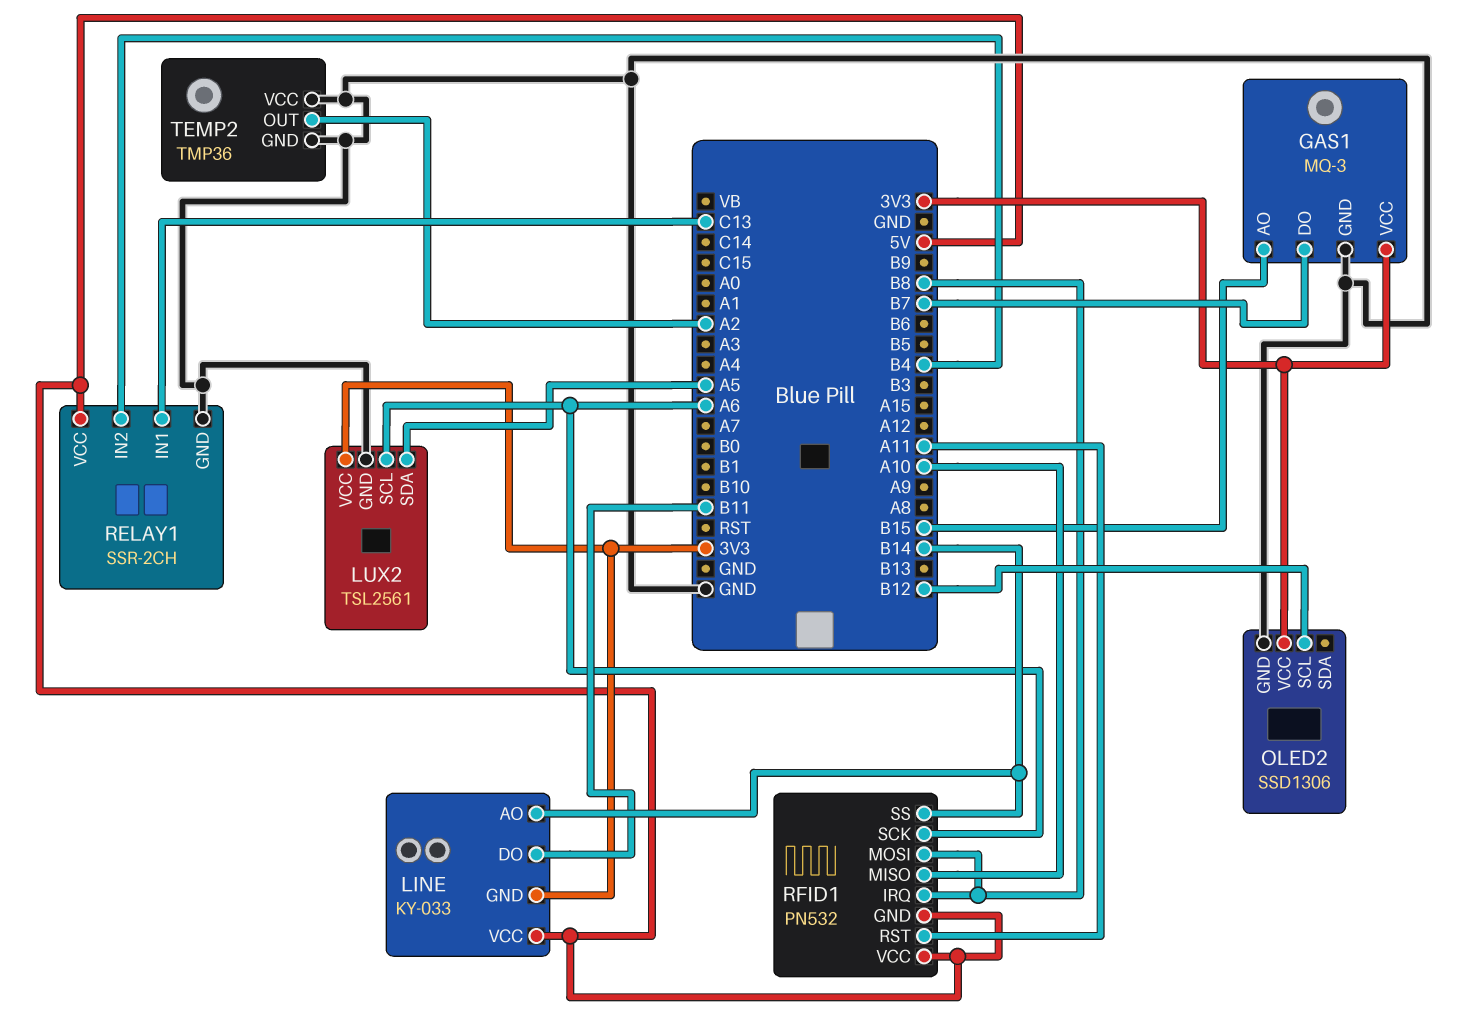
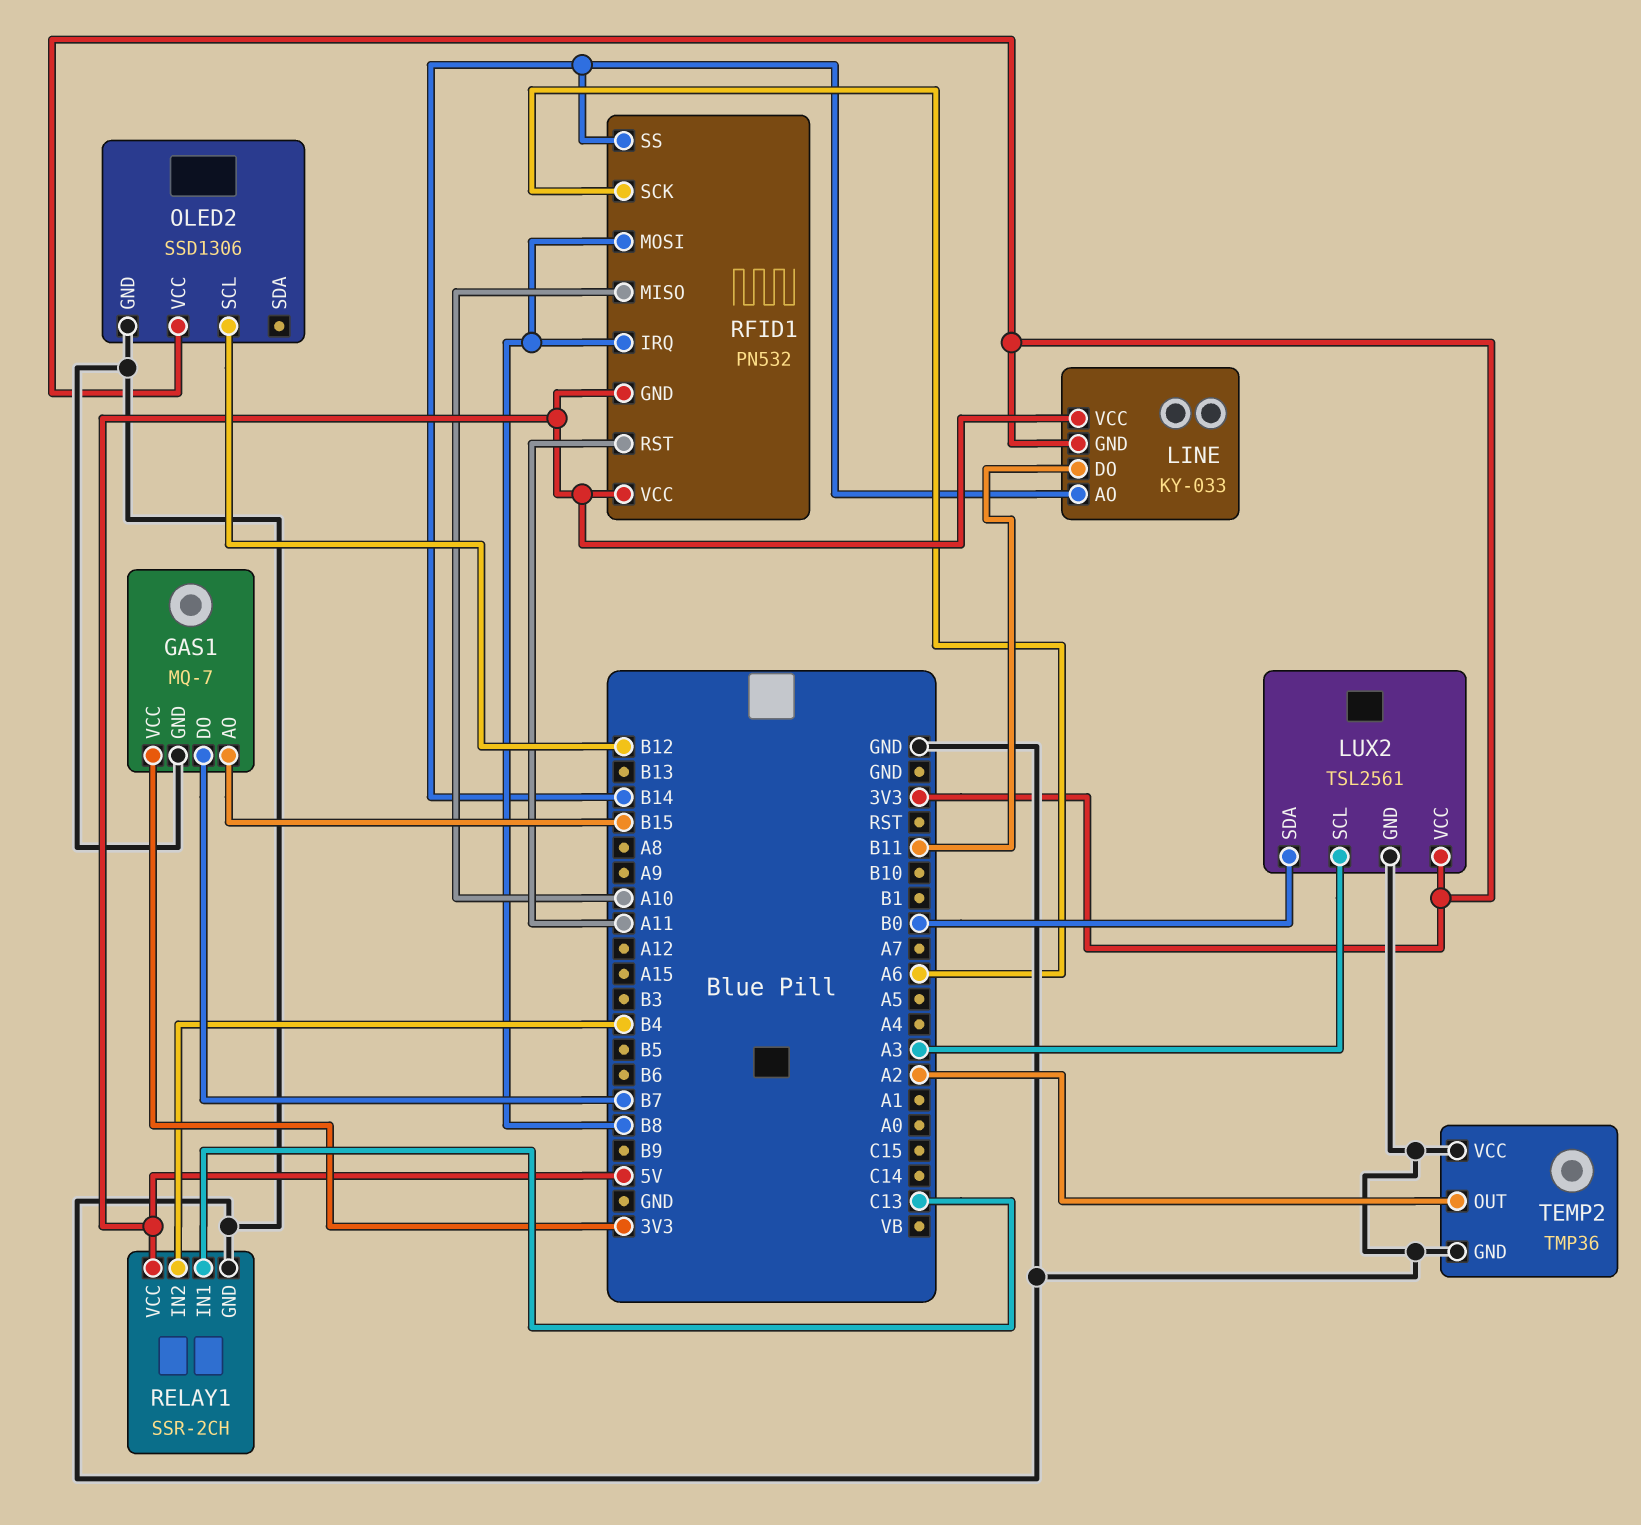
GAS1: MQ-3 -> MQ-7
LUX2 pin SCL: A6 -> A3
LUX2 pin SDA: A5 -> B0

